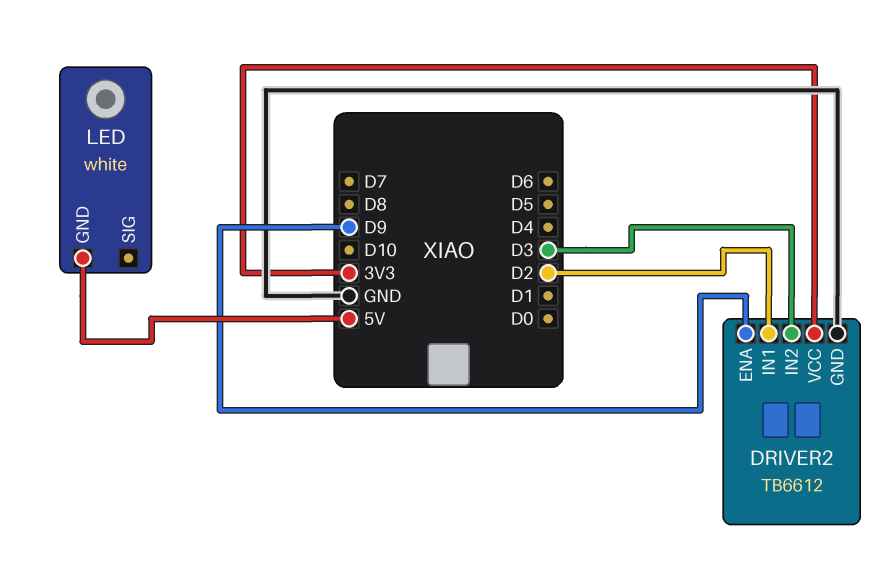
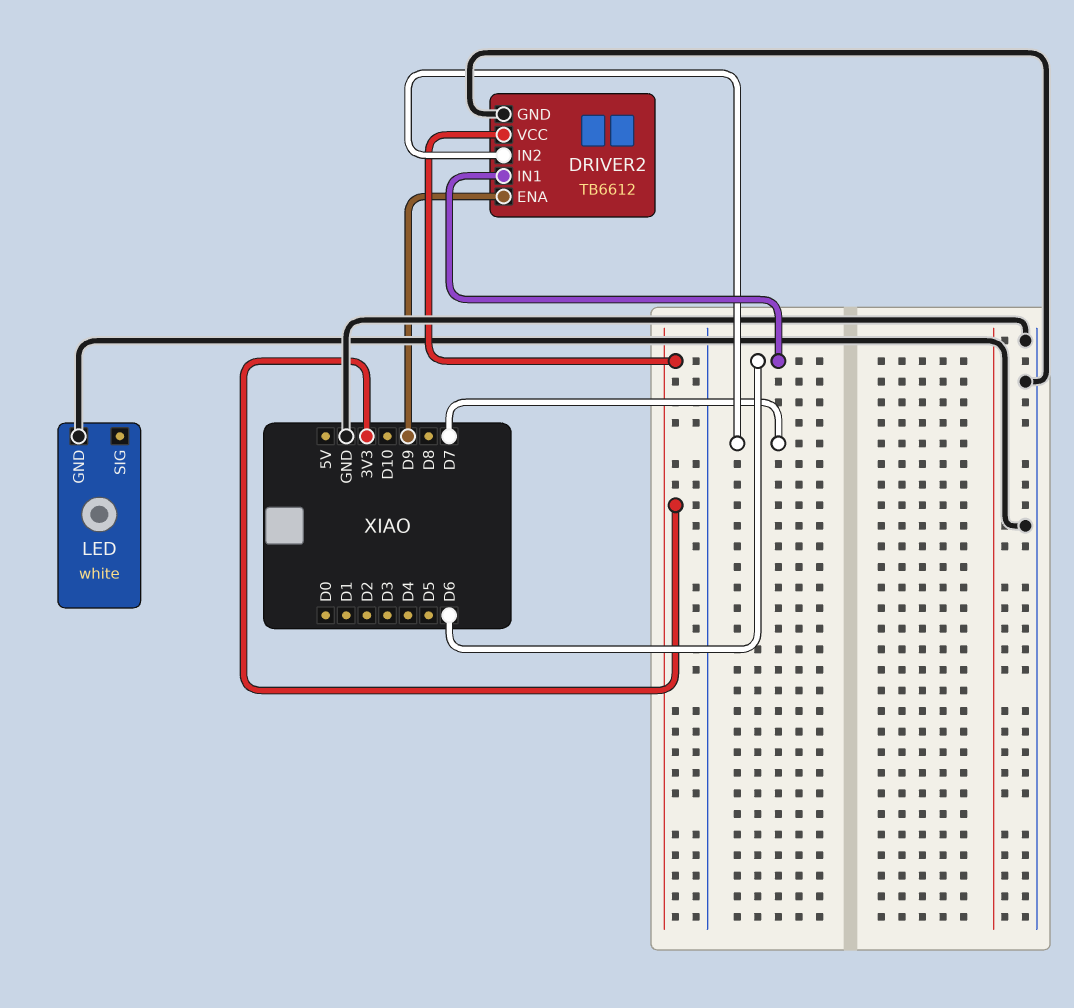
DRIVER2 pin IN1: D2 -> D6
DRIVER2 pin IN2: D3 -> D7
LED pin GND: 5V -> GND

